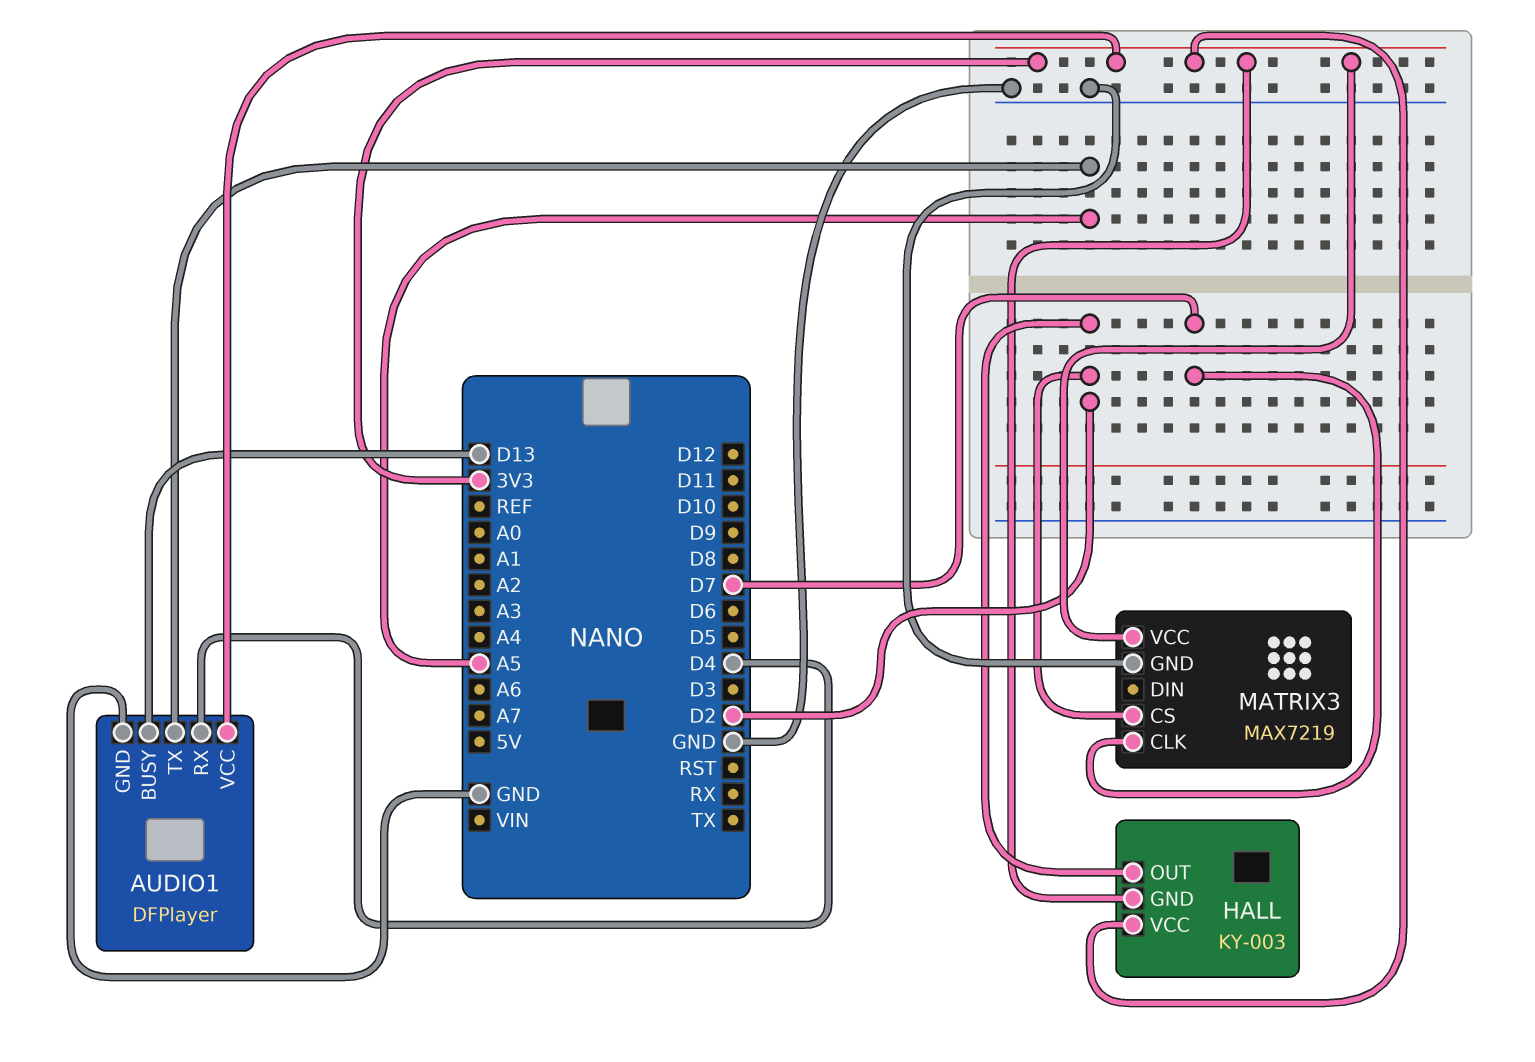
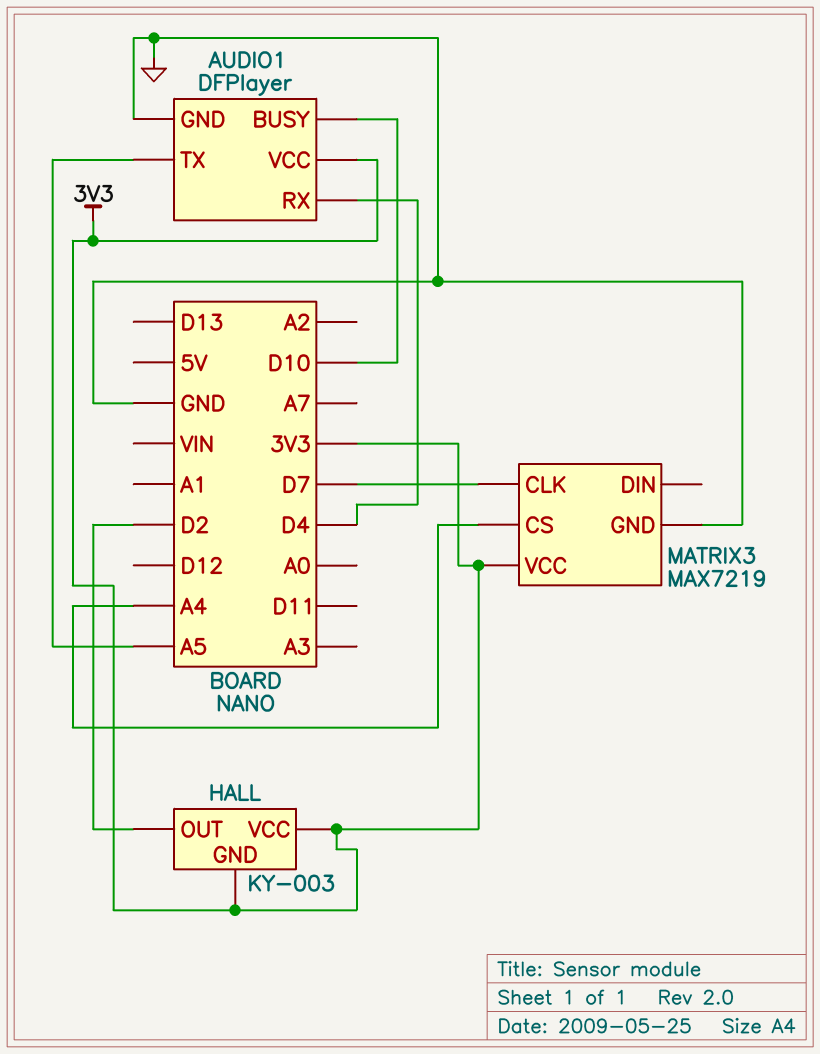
AUDIO1 pin BUSY: D13 -> D10
MATRIX3 pin CS: D2 -> A4

